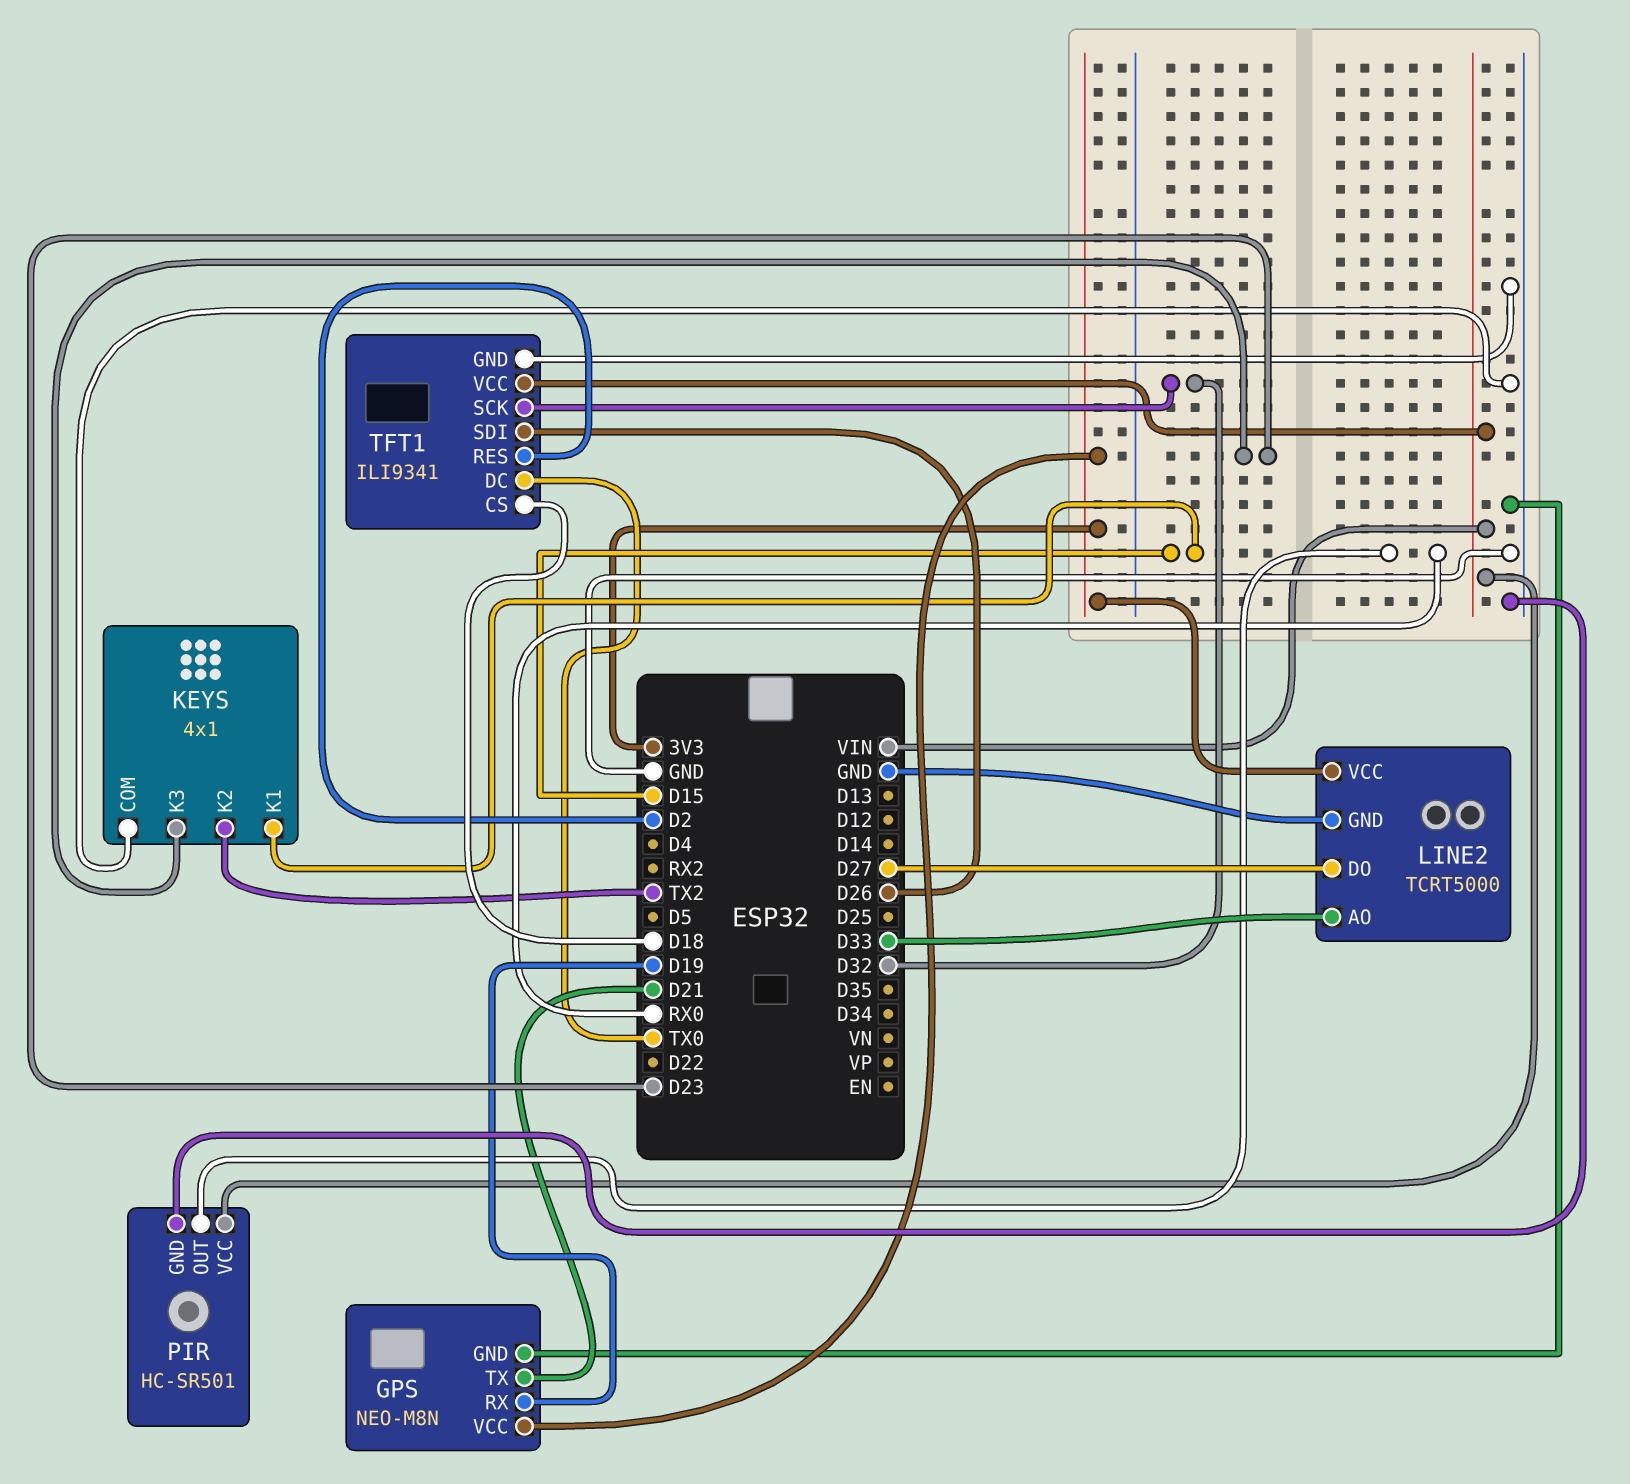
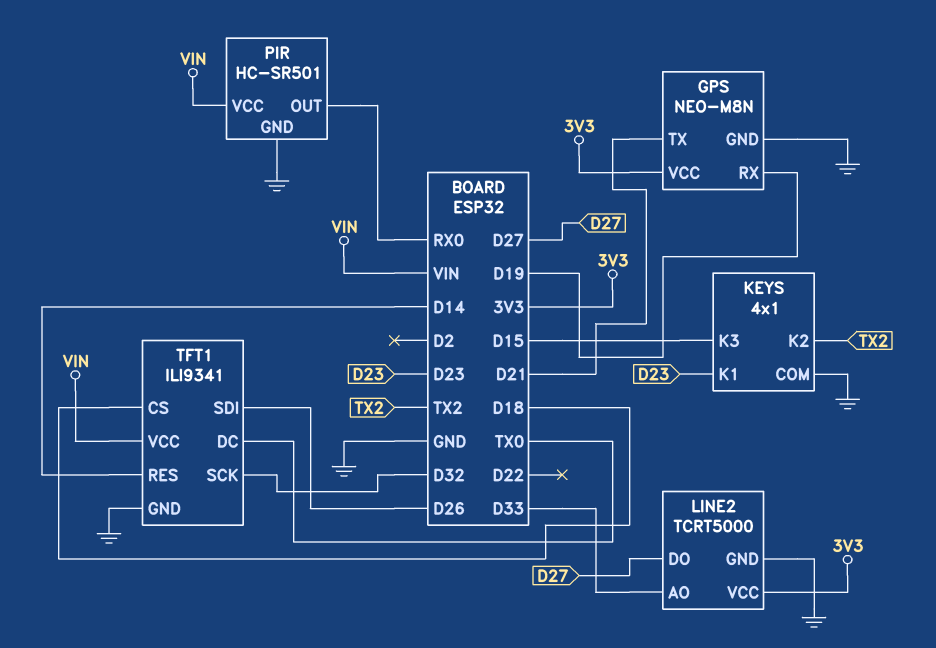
KEYS pin K1: D15 -> D23
KEYS pin K3: D23 -> D15
TFT1 pin RES: D2 -> D14

